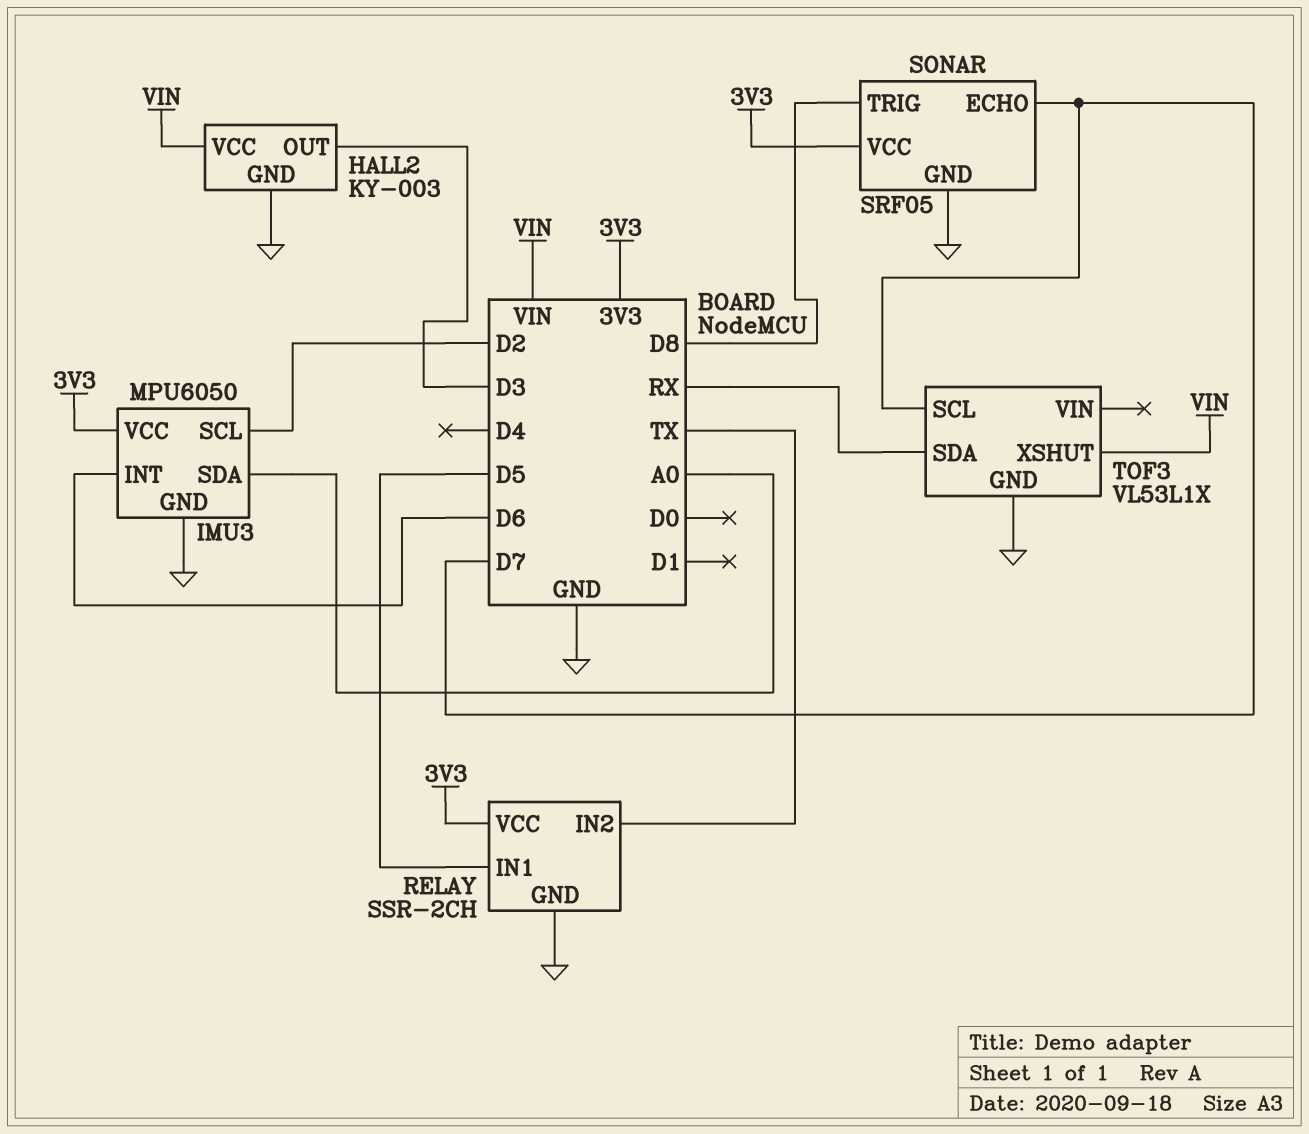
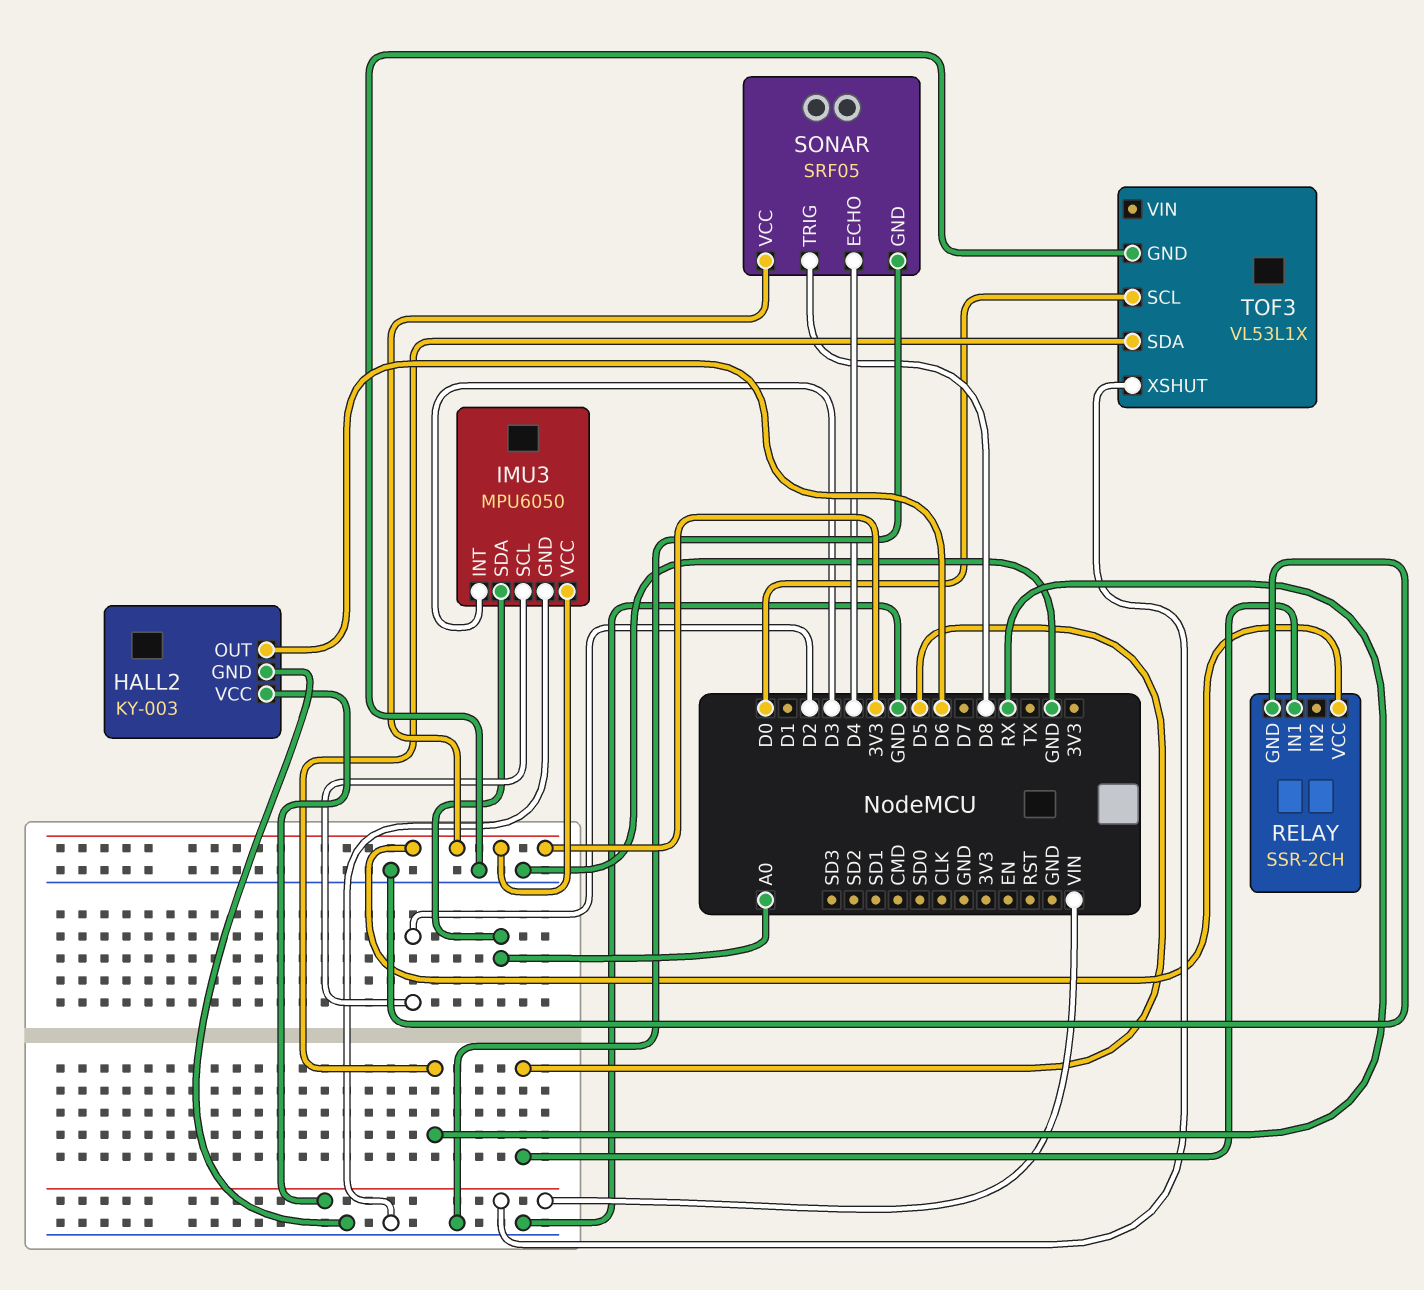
HALL2 pin OUT: D3 -> D6
IMU3 pin INT: D6 -> D3
RELAY pin IN2: TX -> none
SONAR pin ECHO: D7 -> D4
TOF3 pin SCL: D7 -> D0

